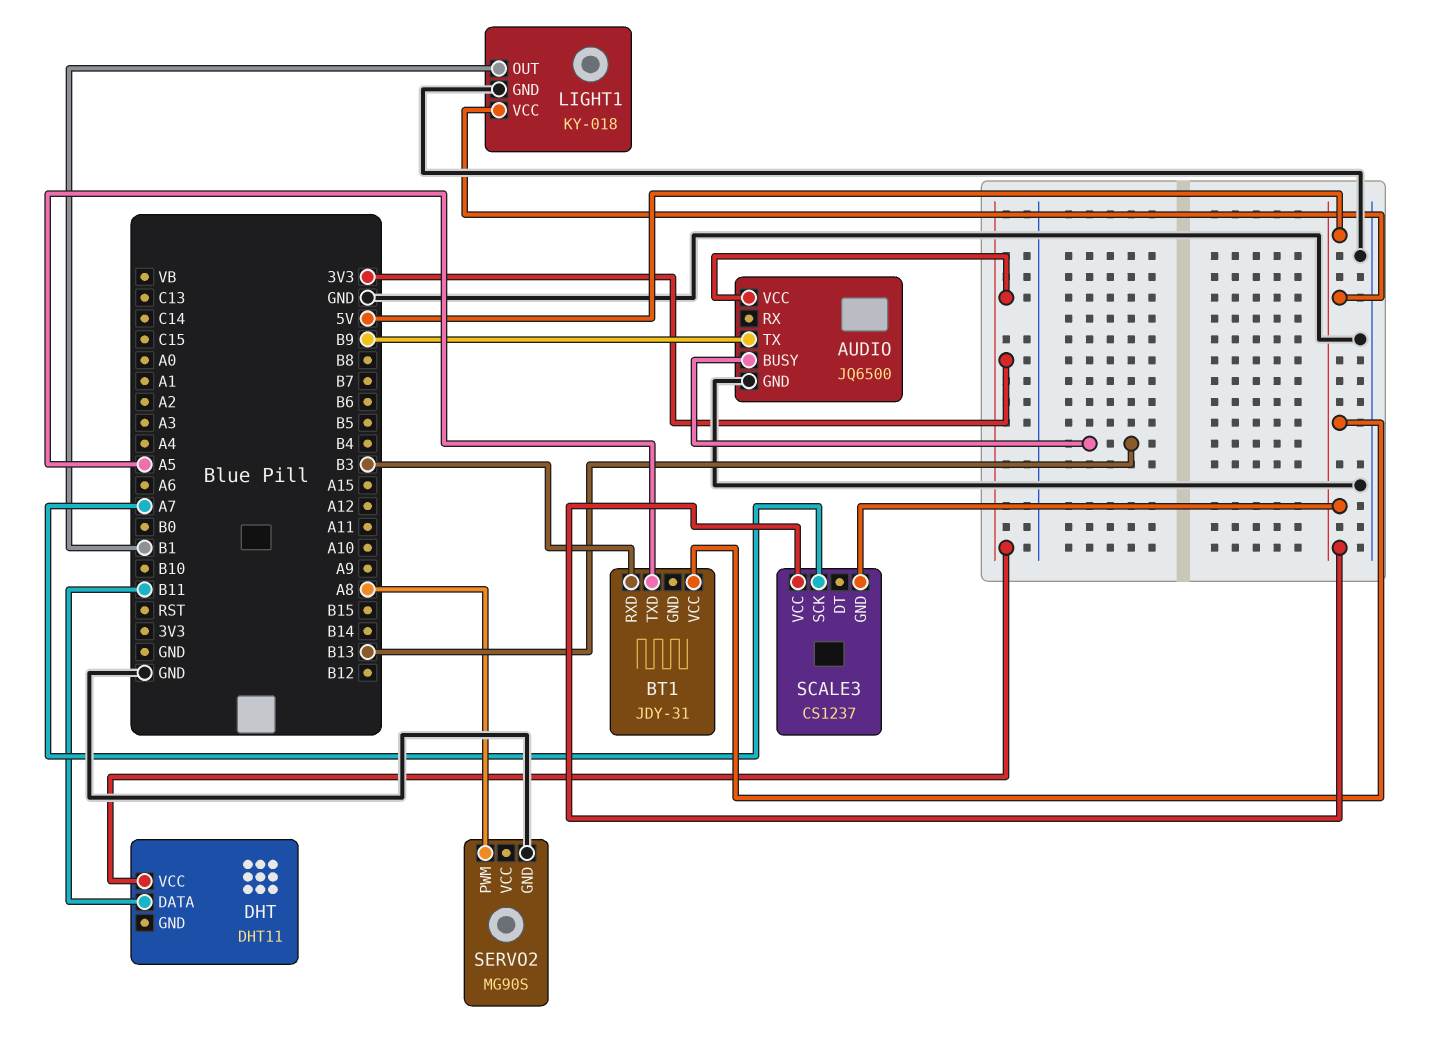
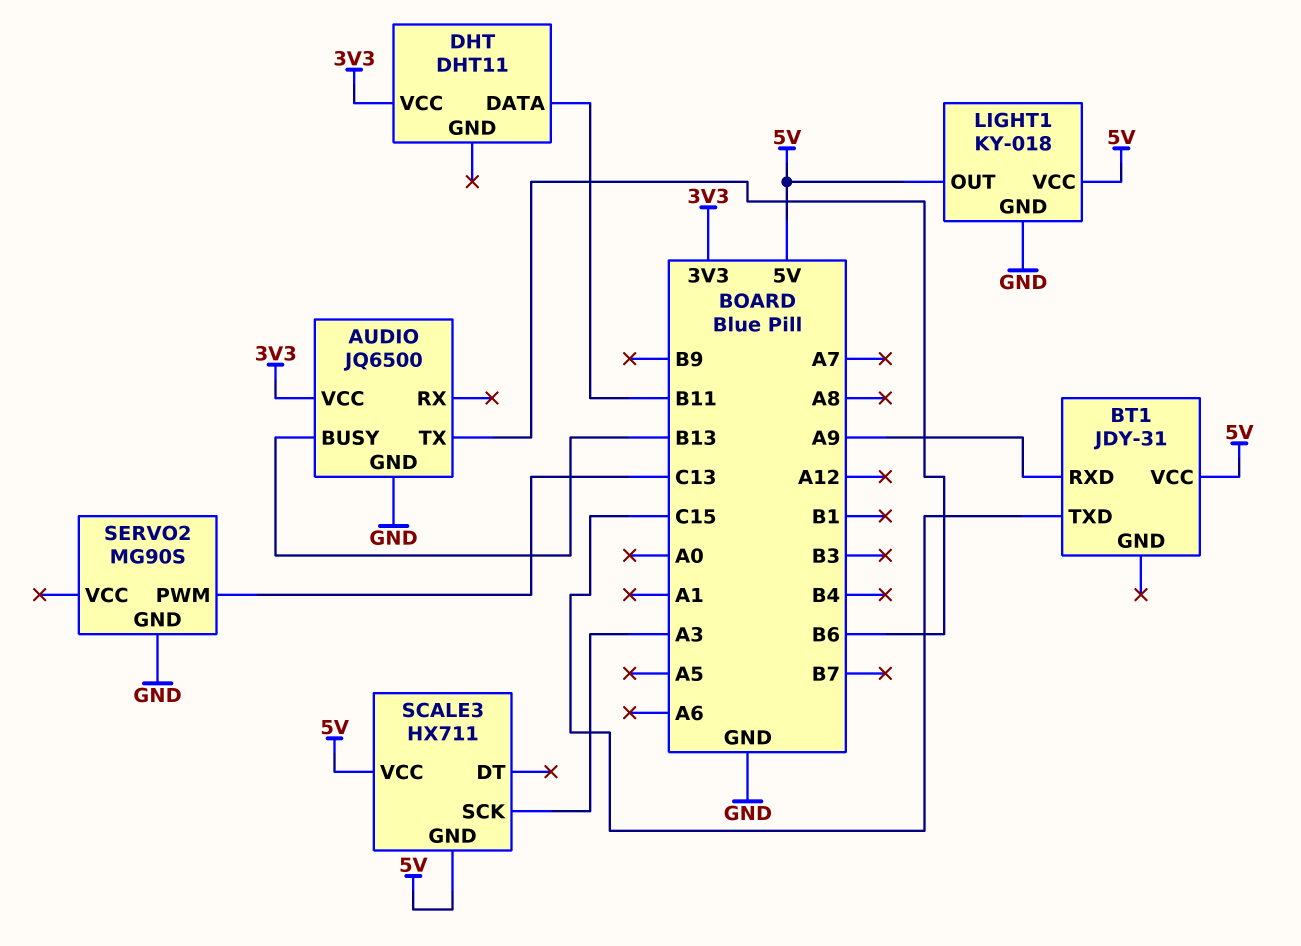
AUDIO pin TX: B9 -> B6
BT1 pin RXD: B3 -> A9
BT1 pin TXD: A5 -> C15
LIGHT1 pin OUT: B1 -> 5V
SCALE3: CS1237 -> HX711
SCALE3 pin SCK: A7 -> A3
SERVO2 pin PWM: A8 -> C13

